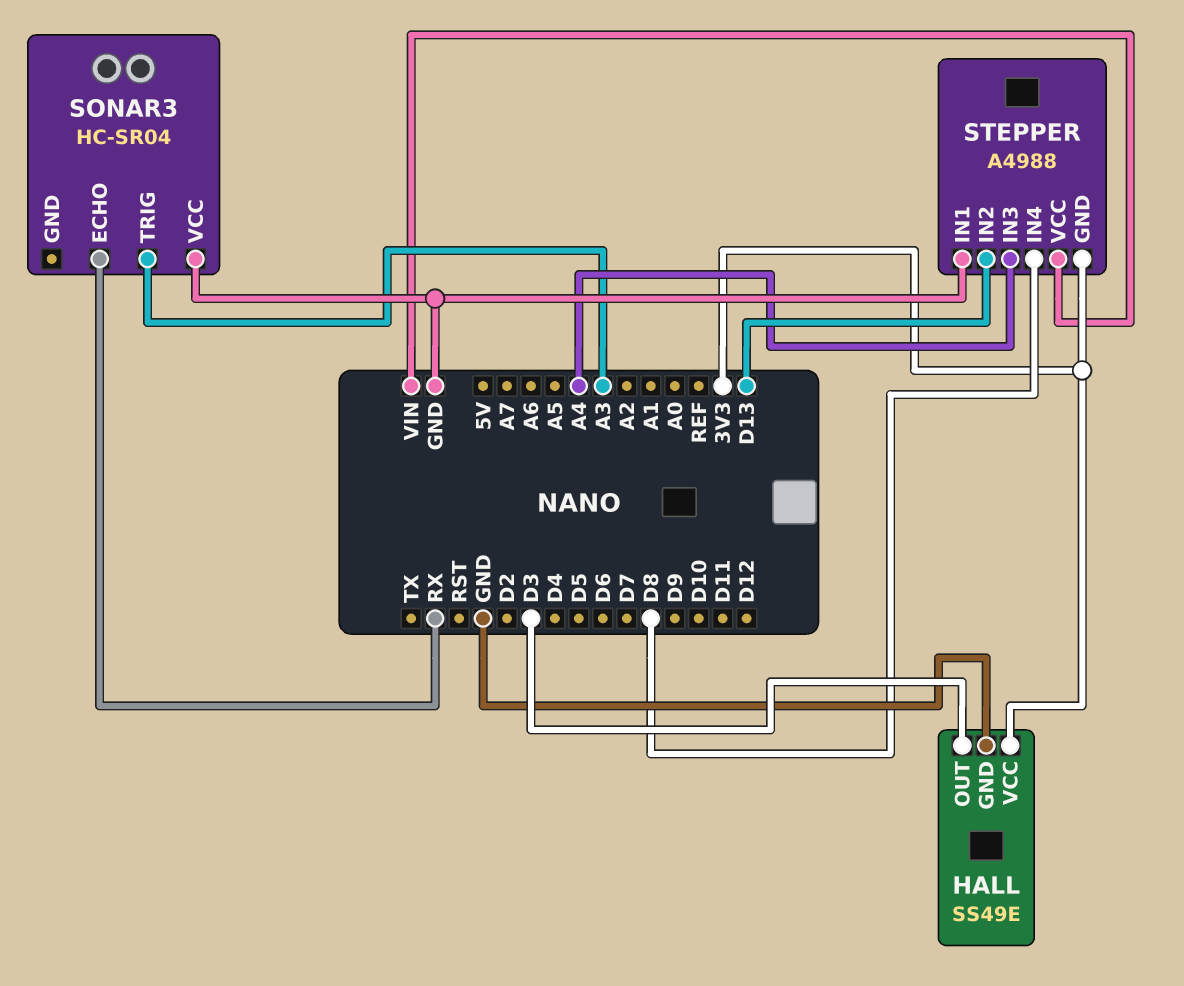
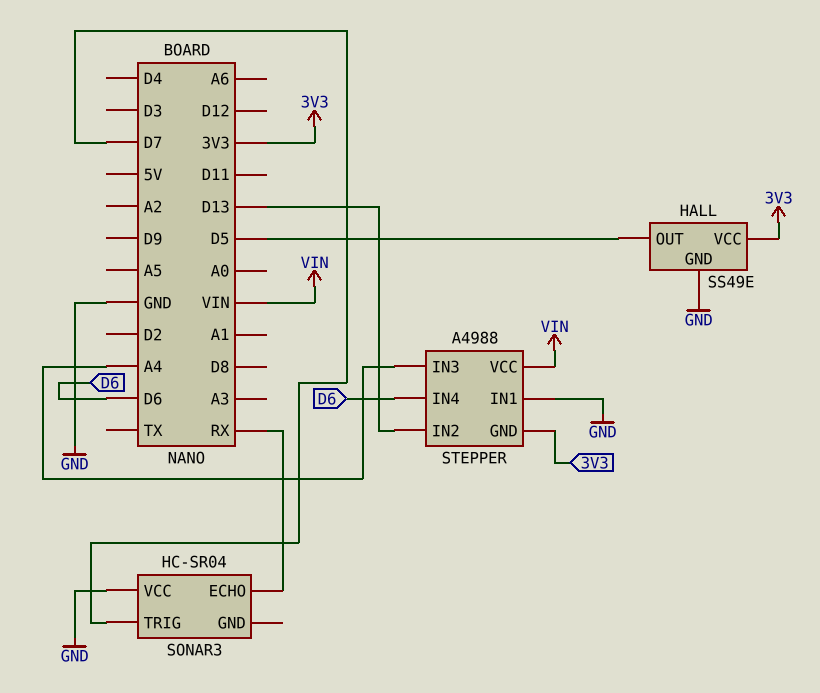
HALL pin OUT: D3 -> D5
SONAR3 pin TRIG: A3 -> D7
STEPPER pin IN4: D8 -> D6

